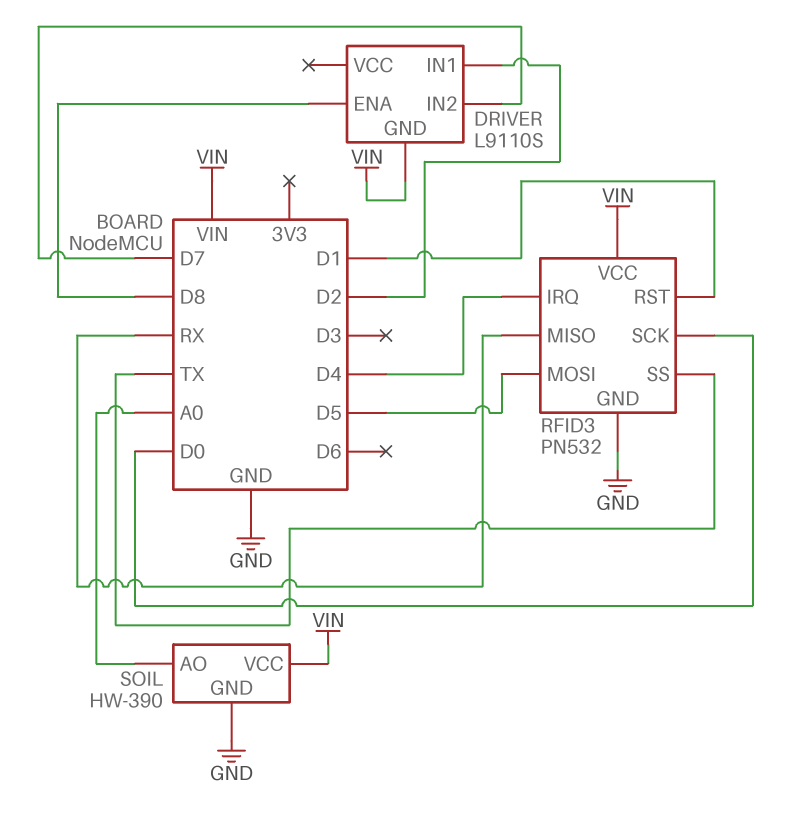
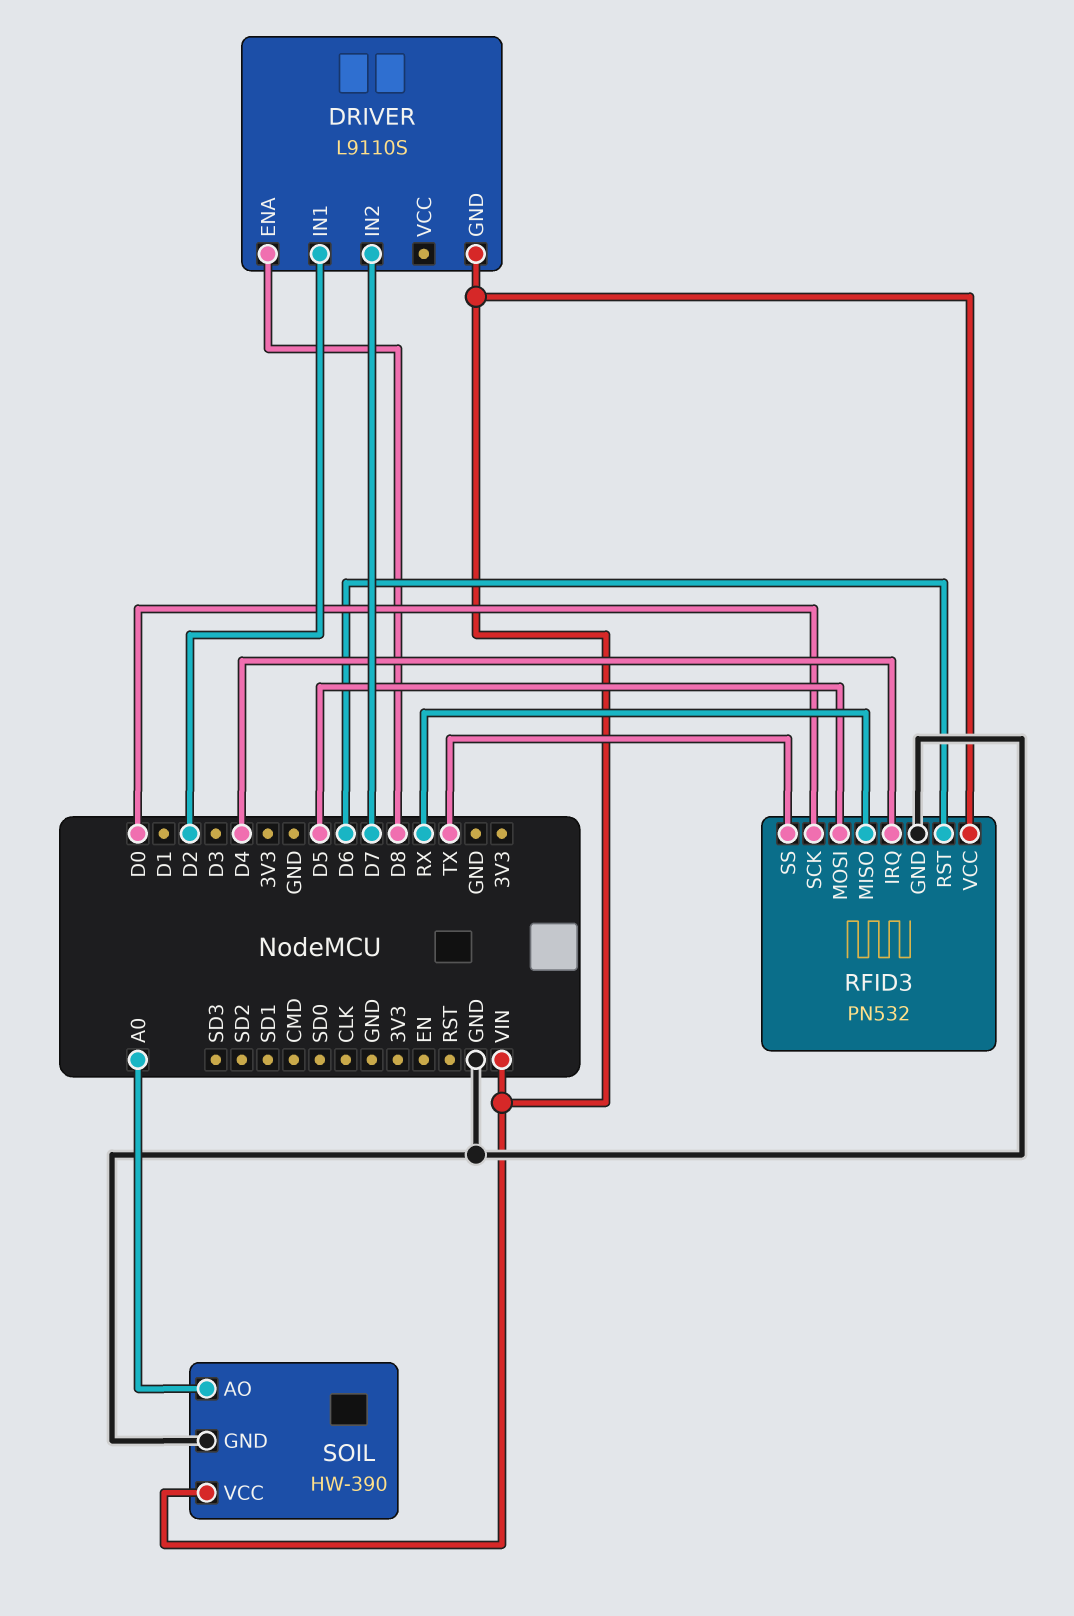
RFID3 pin RST: D1 -> D6

